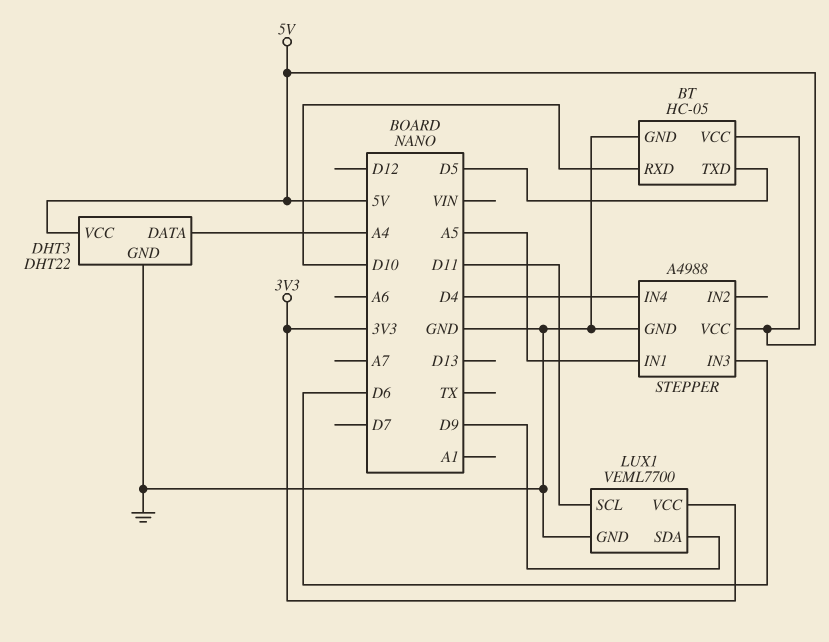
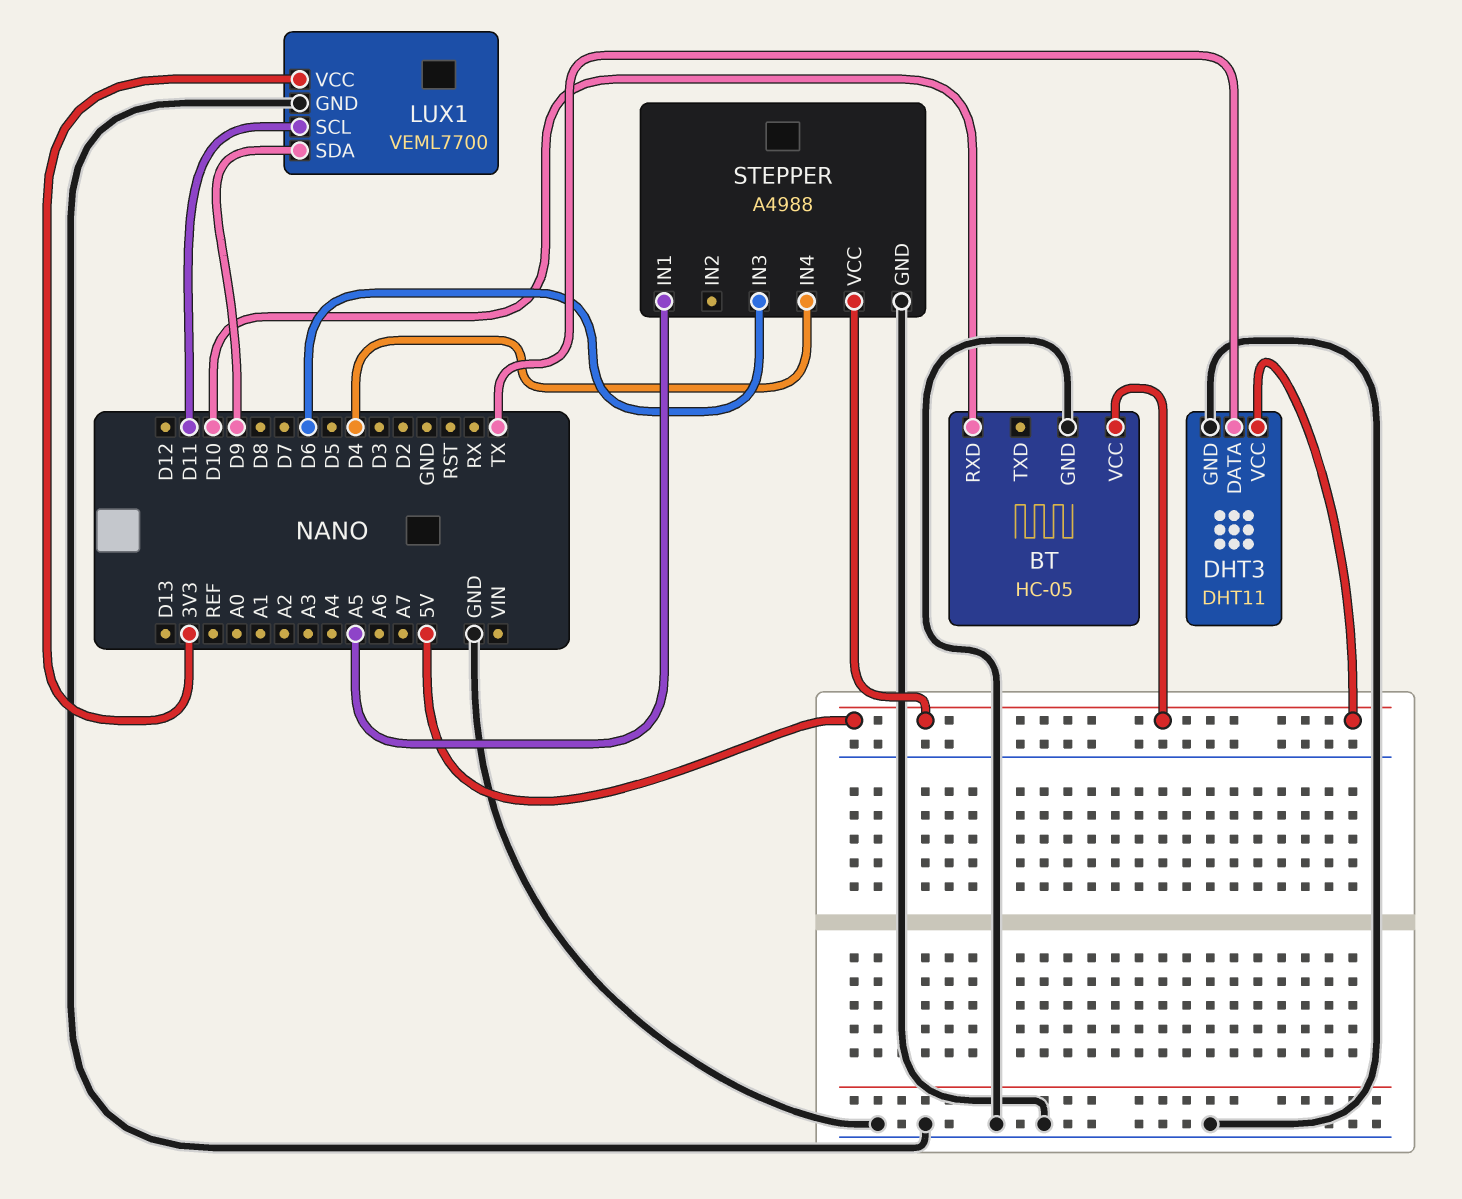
BT pin TXD: D5 -> none
DHT3: DHT22 -> DHT11
DHT3 pin DATA: A4 -> TX

